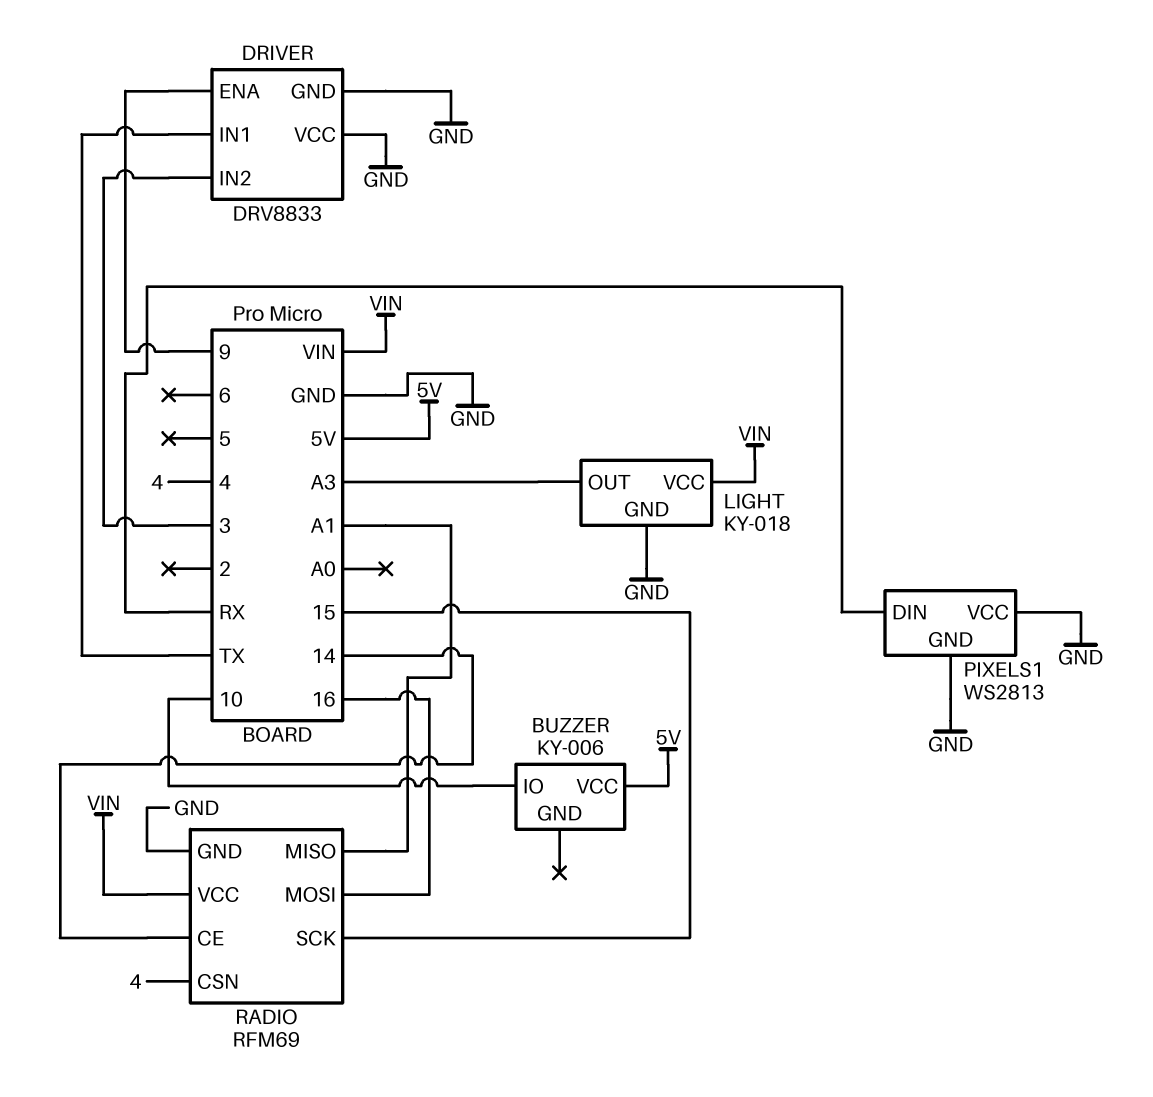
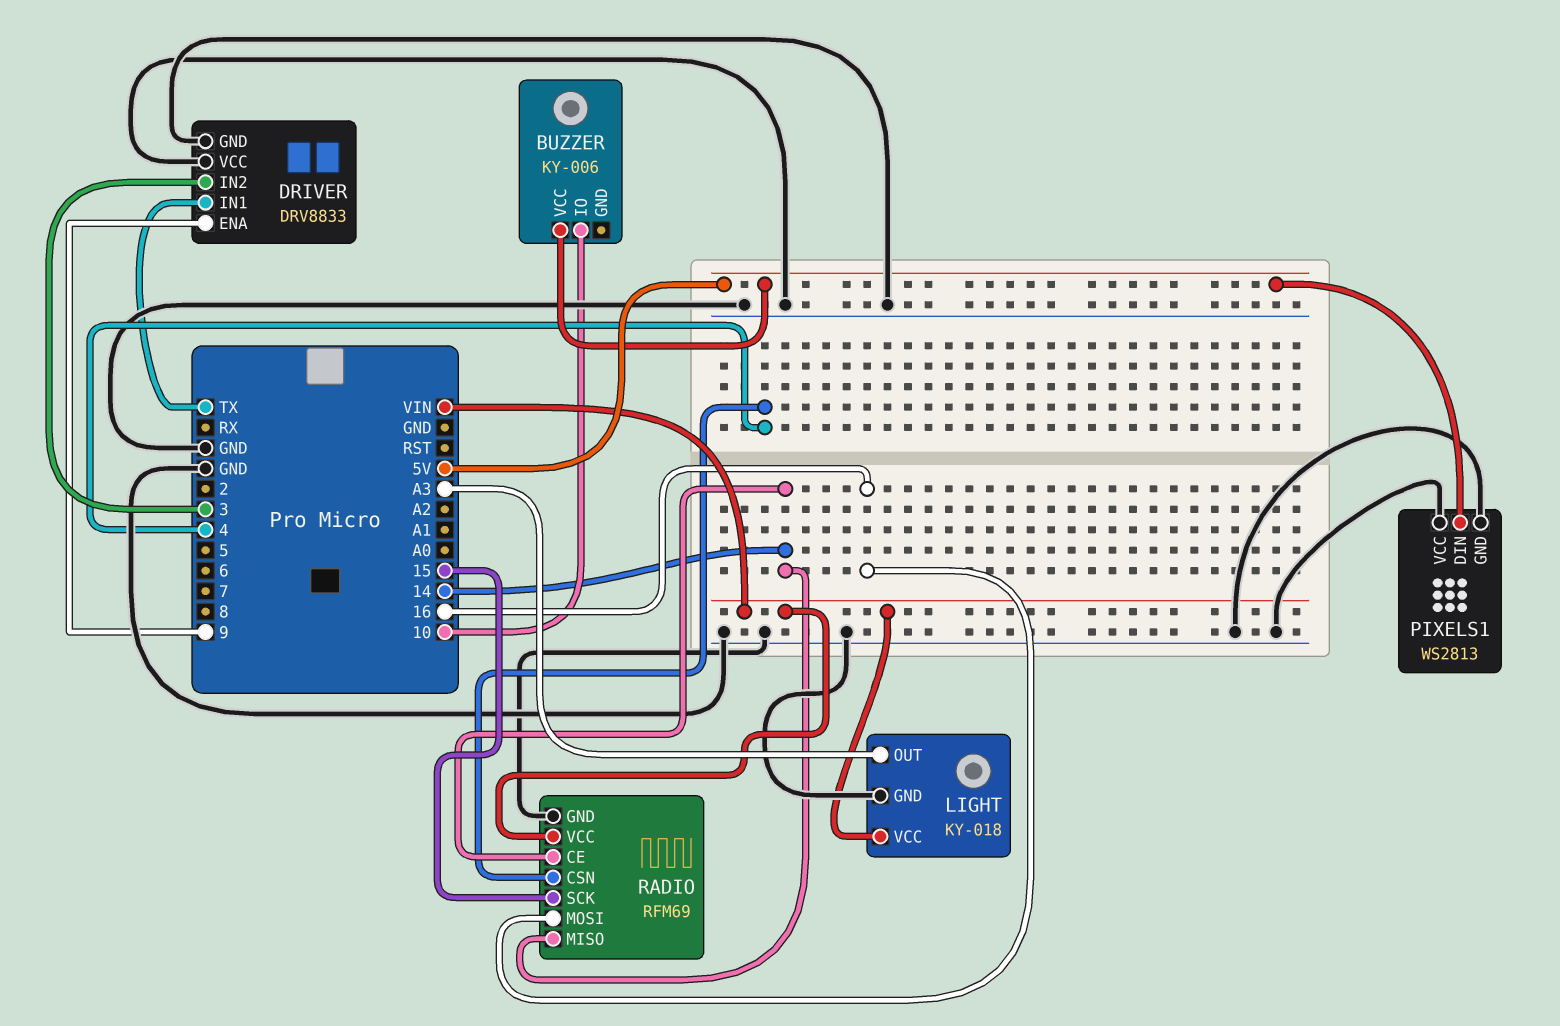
PIXELS1 pin DIN: RX -> 5V
RADIO pin MISO: A1 -> 14

